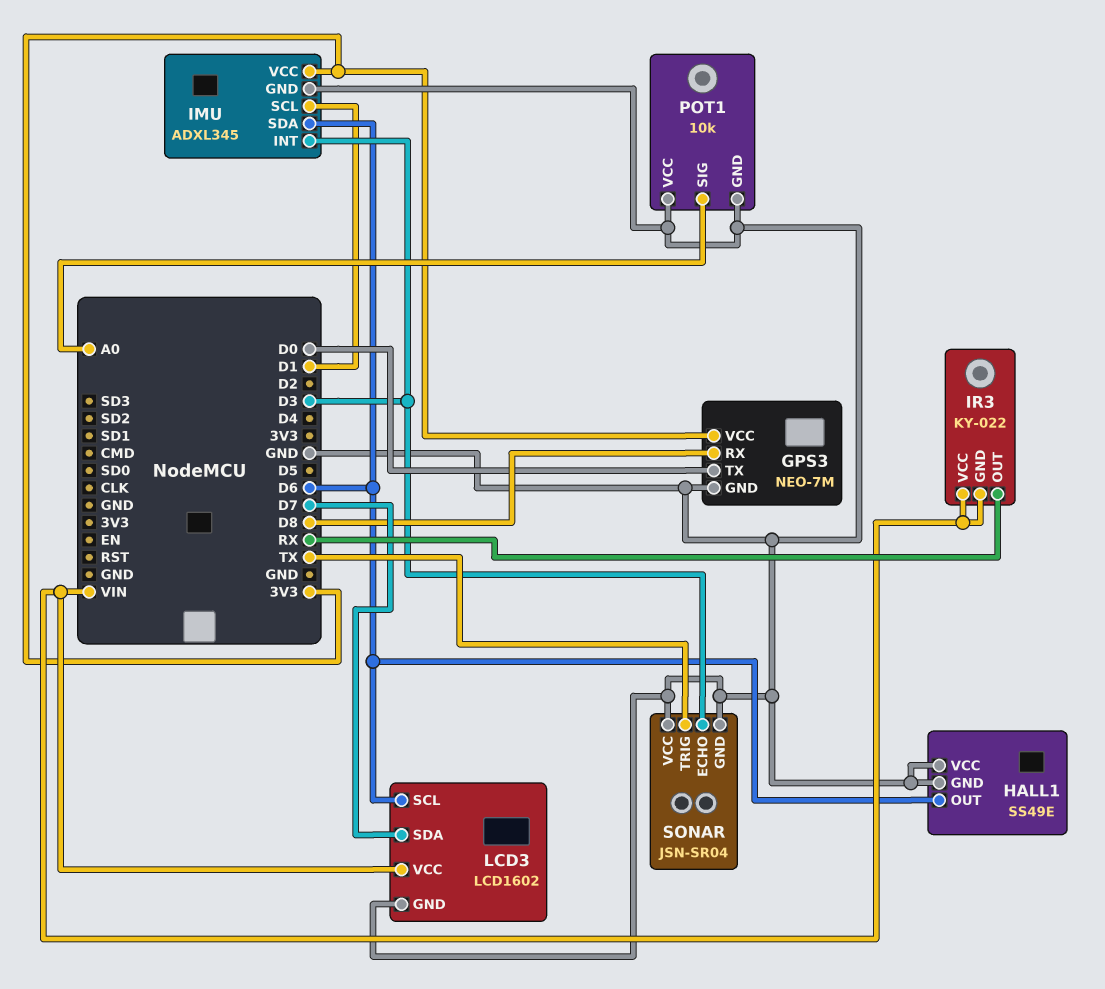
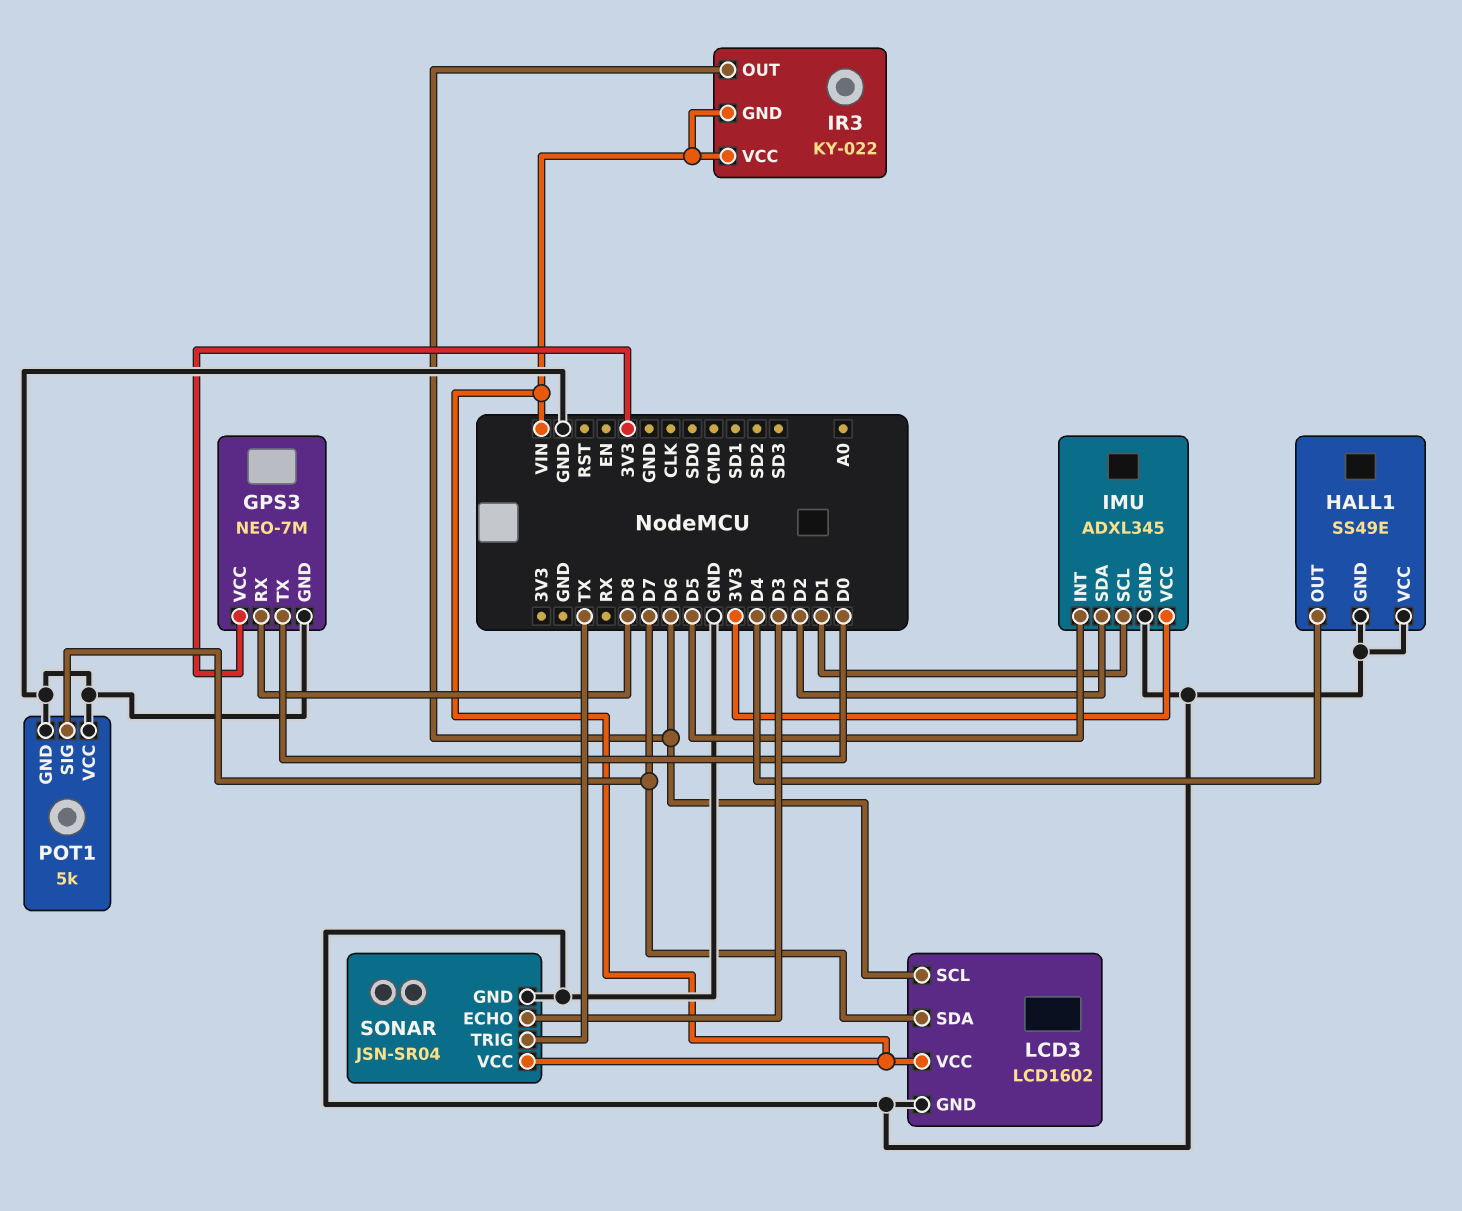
HALL1 pin OUT: D6 -> D4
IMU pin INT: D3 -> D5
IMU pin SDA: D6 -> D2
IR3 pin OUT: RX -> D6
POT1: 10k -> 5k
POT1 pin SIG: A0 -> D7
SONAR pin VCC: GND -> VIN

